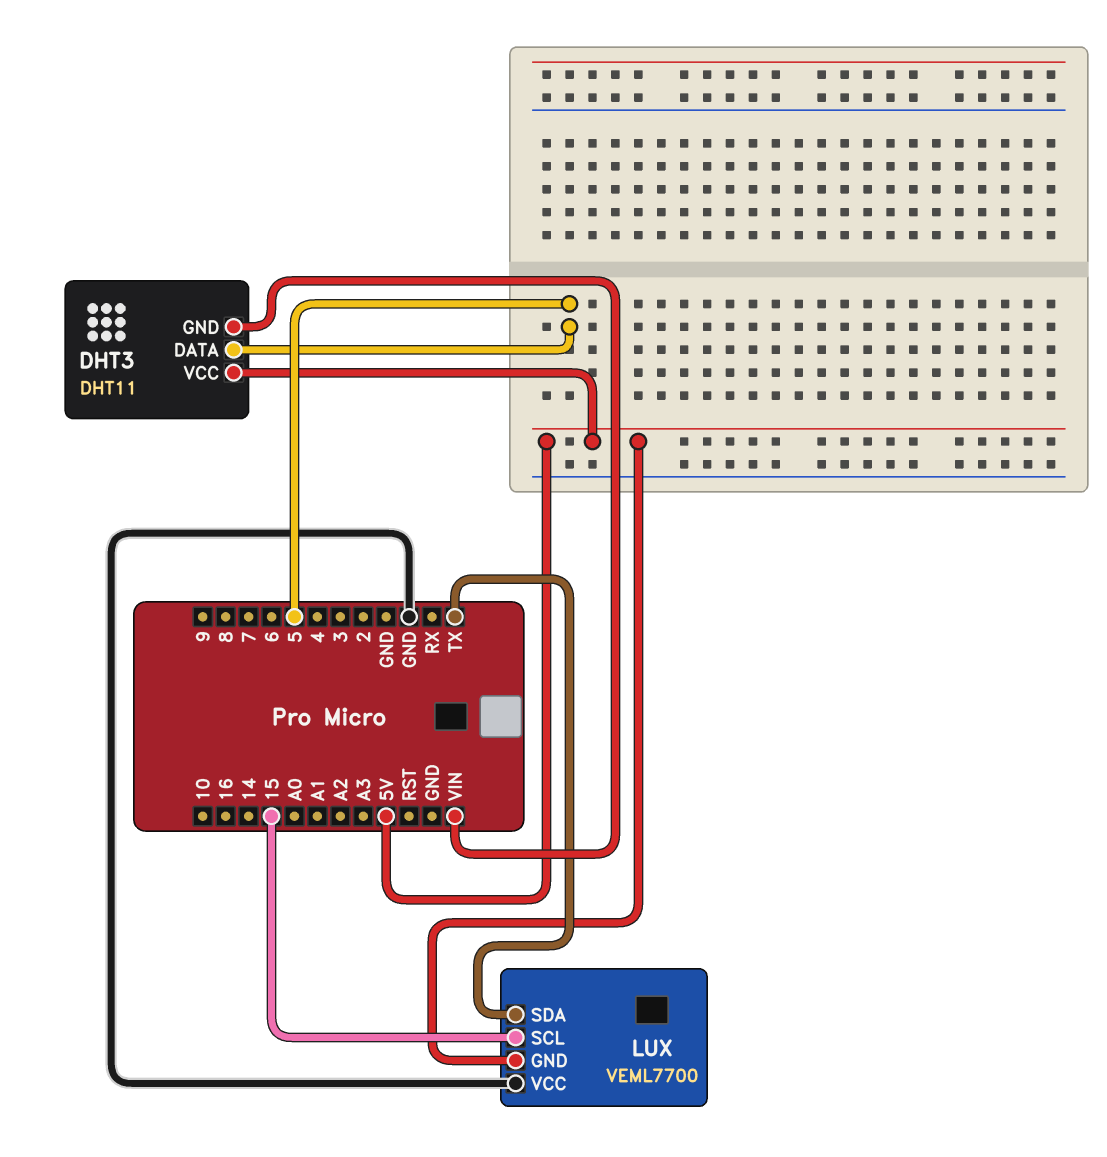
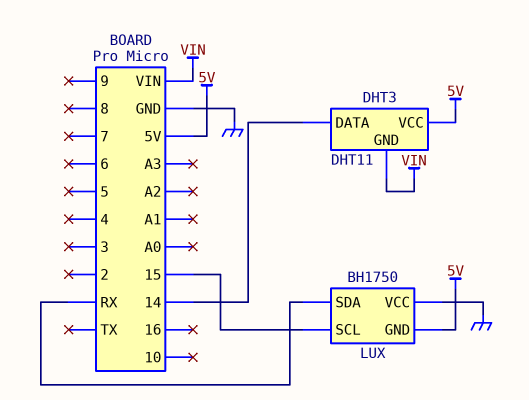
DHT3 pin DATA: 5 -> 14
LUX: VEML7700 -> BH1750
LUX pin SDA: TX -> RX

